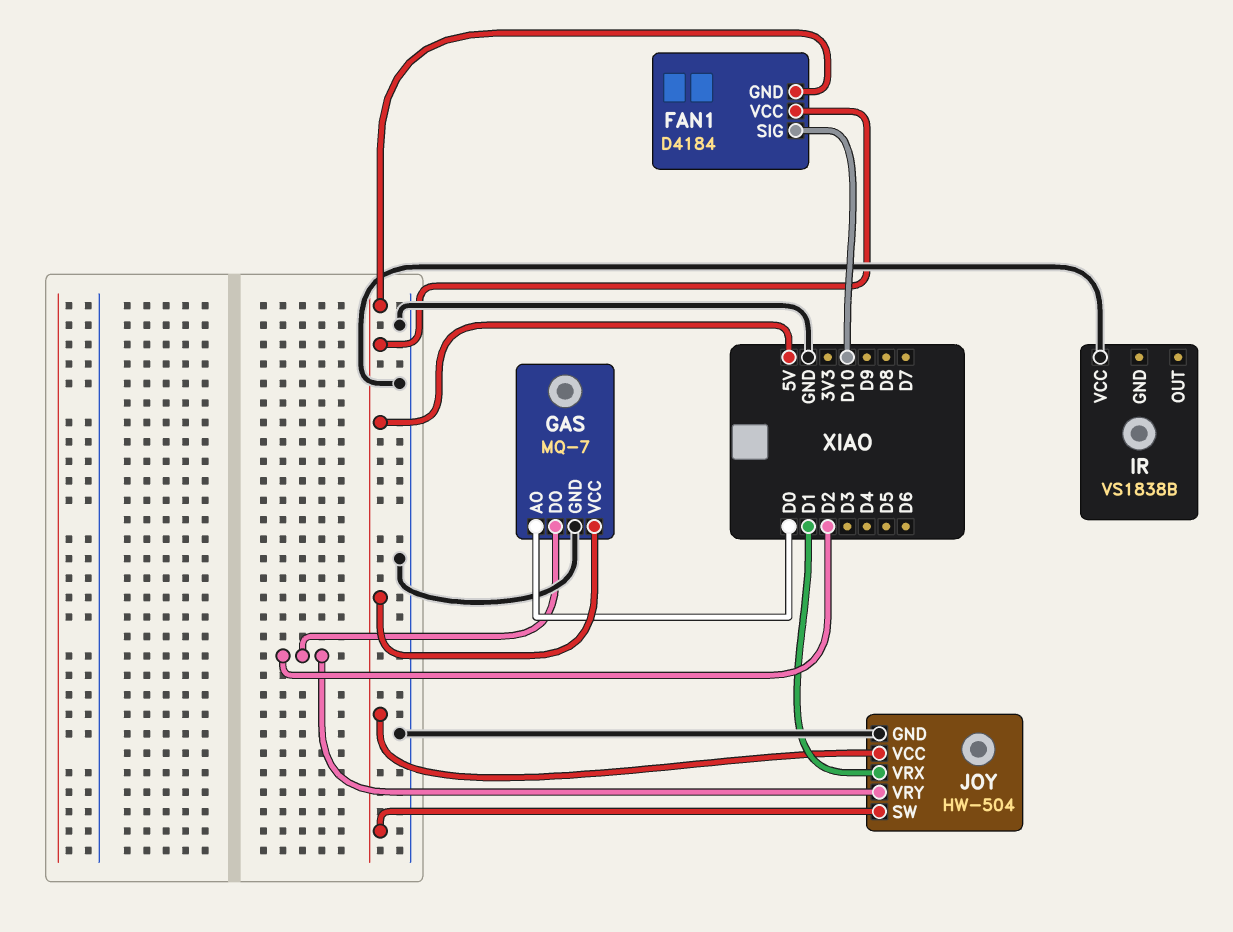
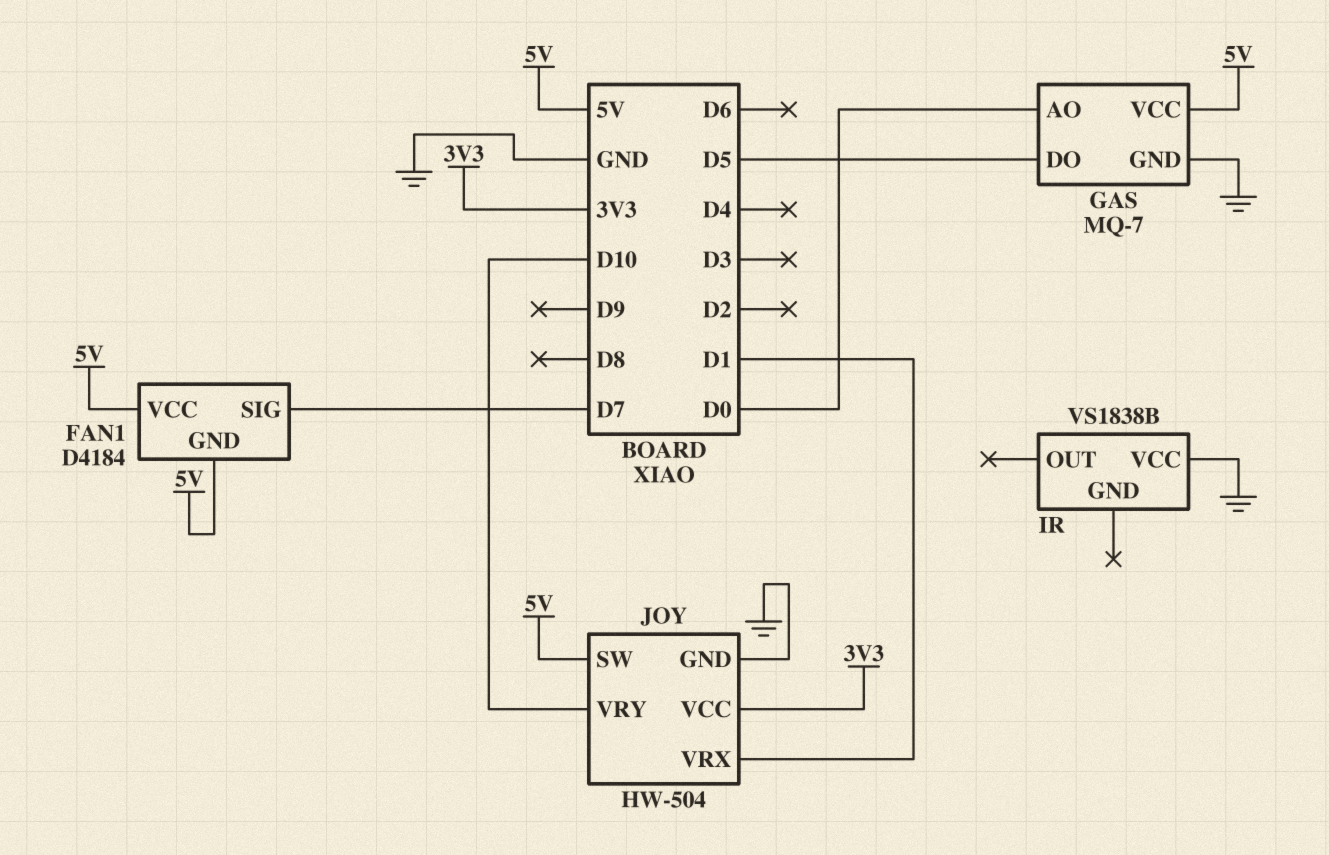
FAN1 pin SIG: D10 -> D7
GAS pin DO: D2 -> D5
JOY pin VCC: 5V -> 3V3
JOY pin VRY: D2 -> D10

